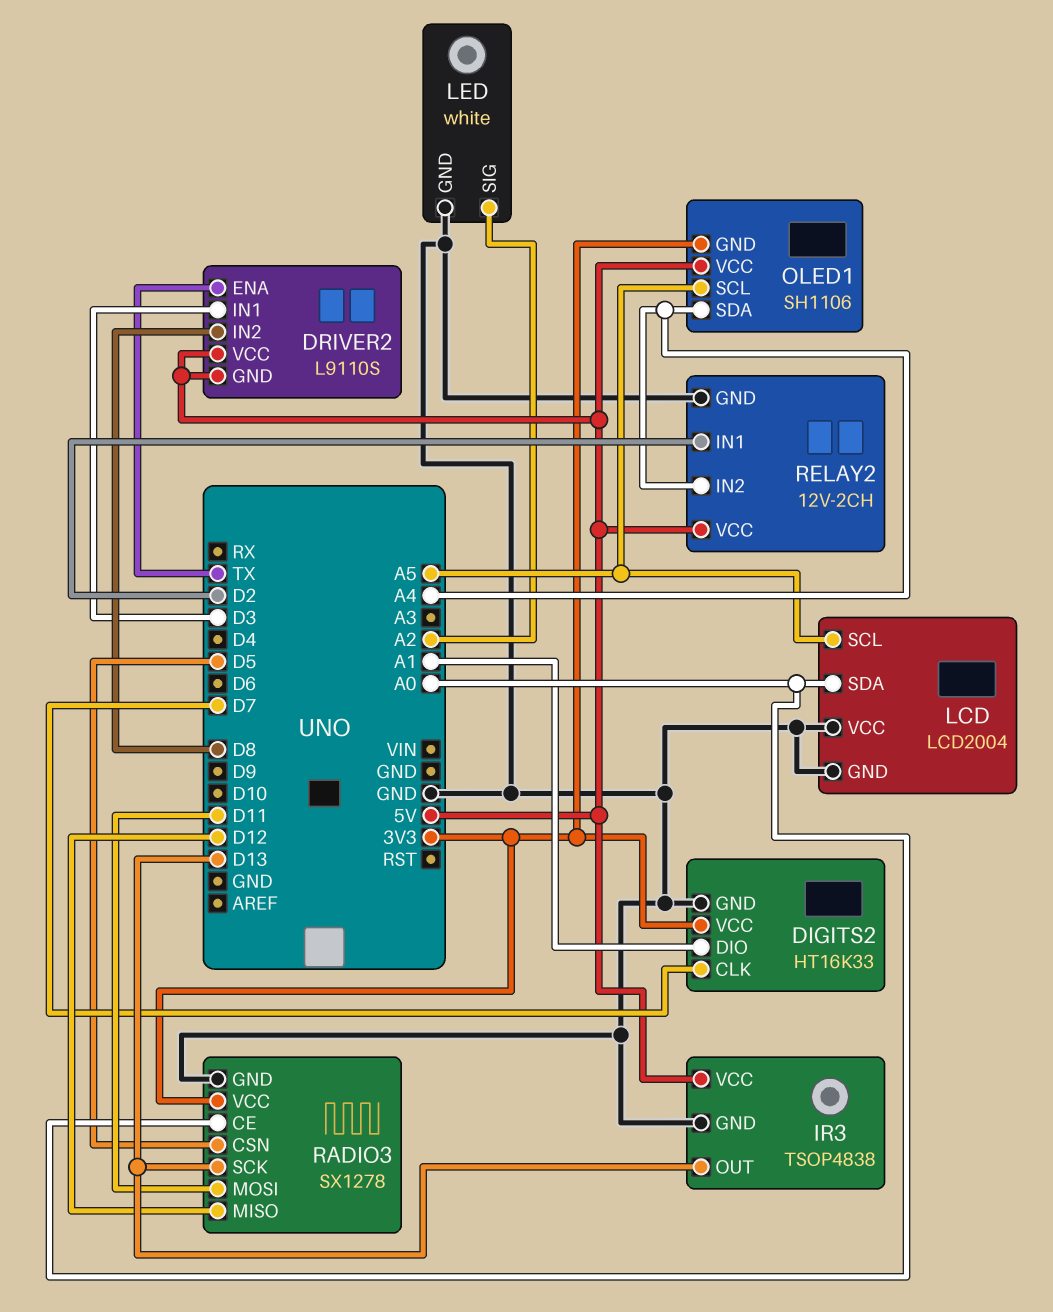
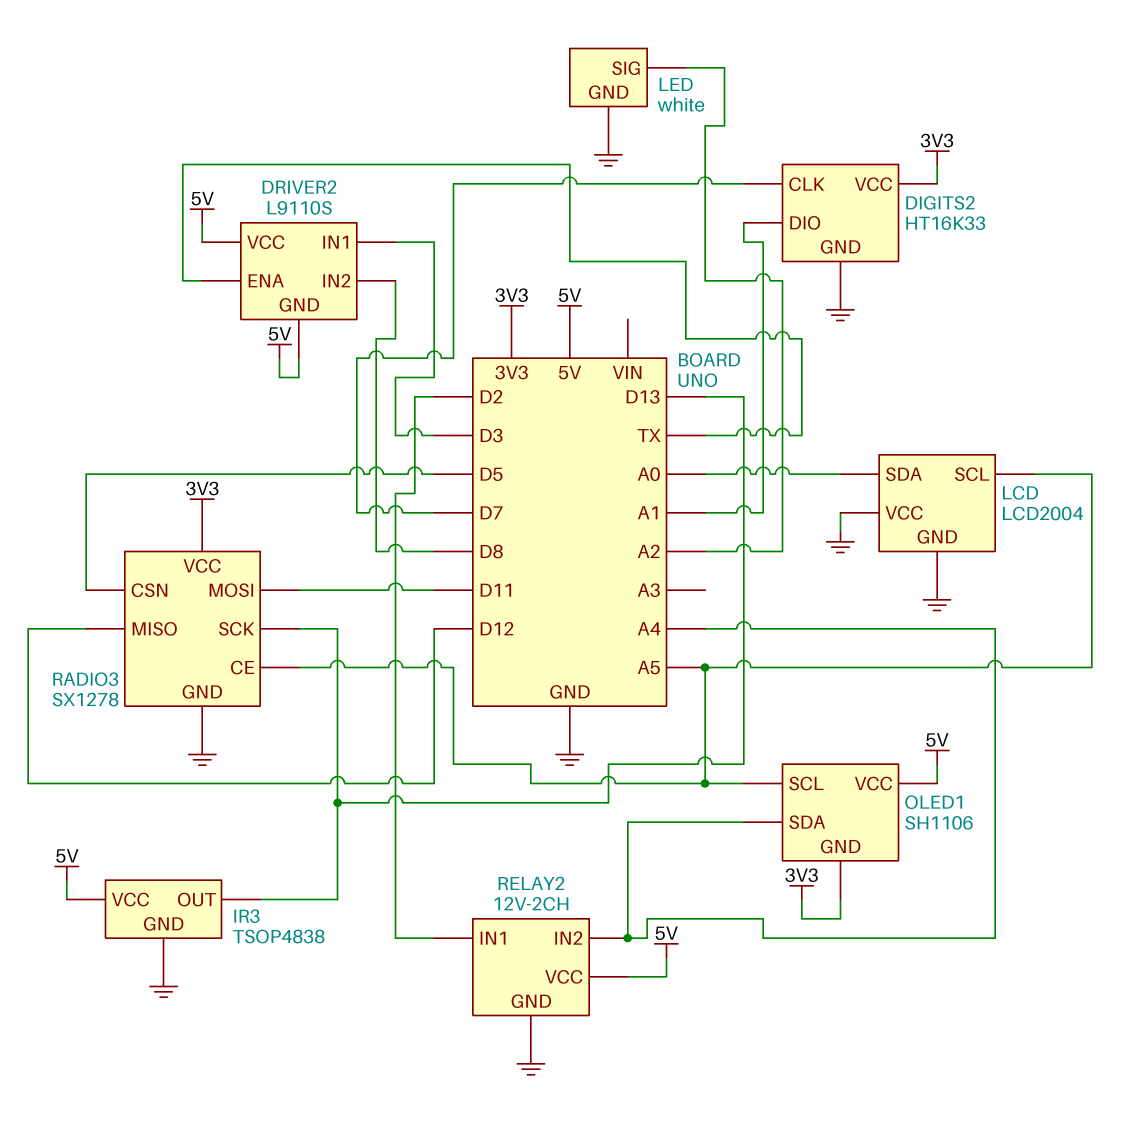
RADIO3 pin CE: A0 -> A5

